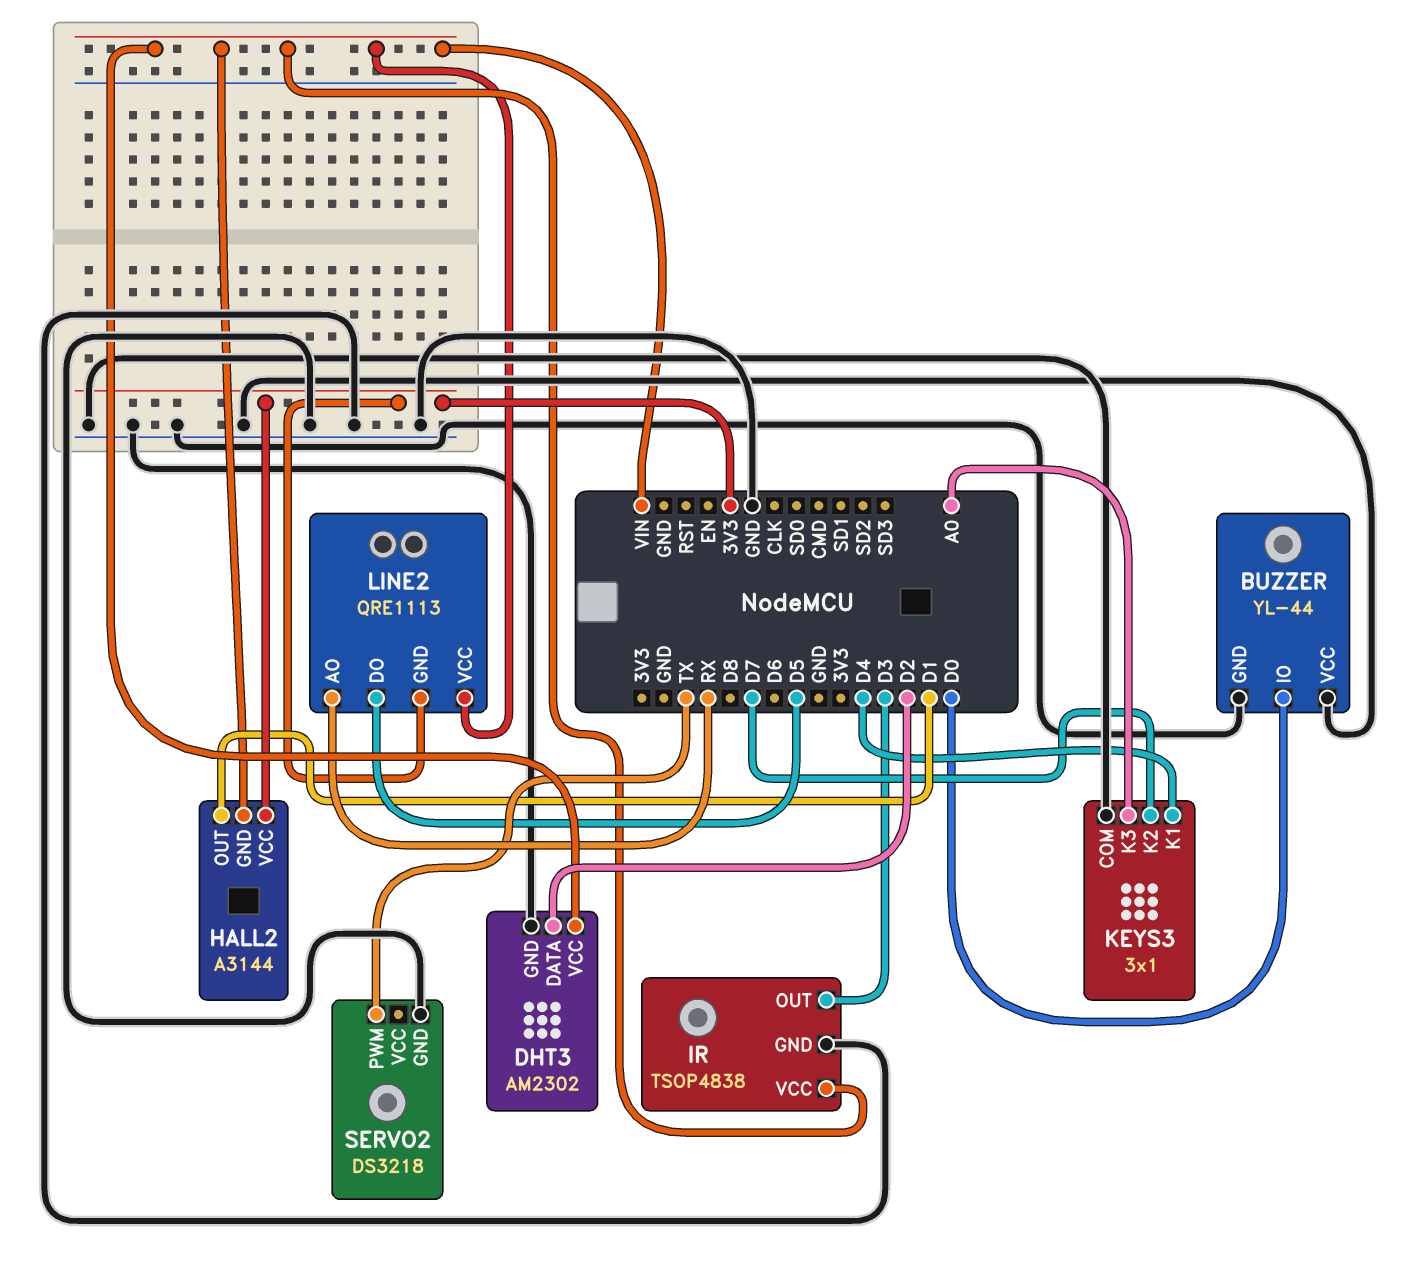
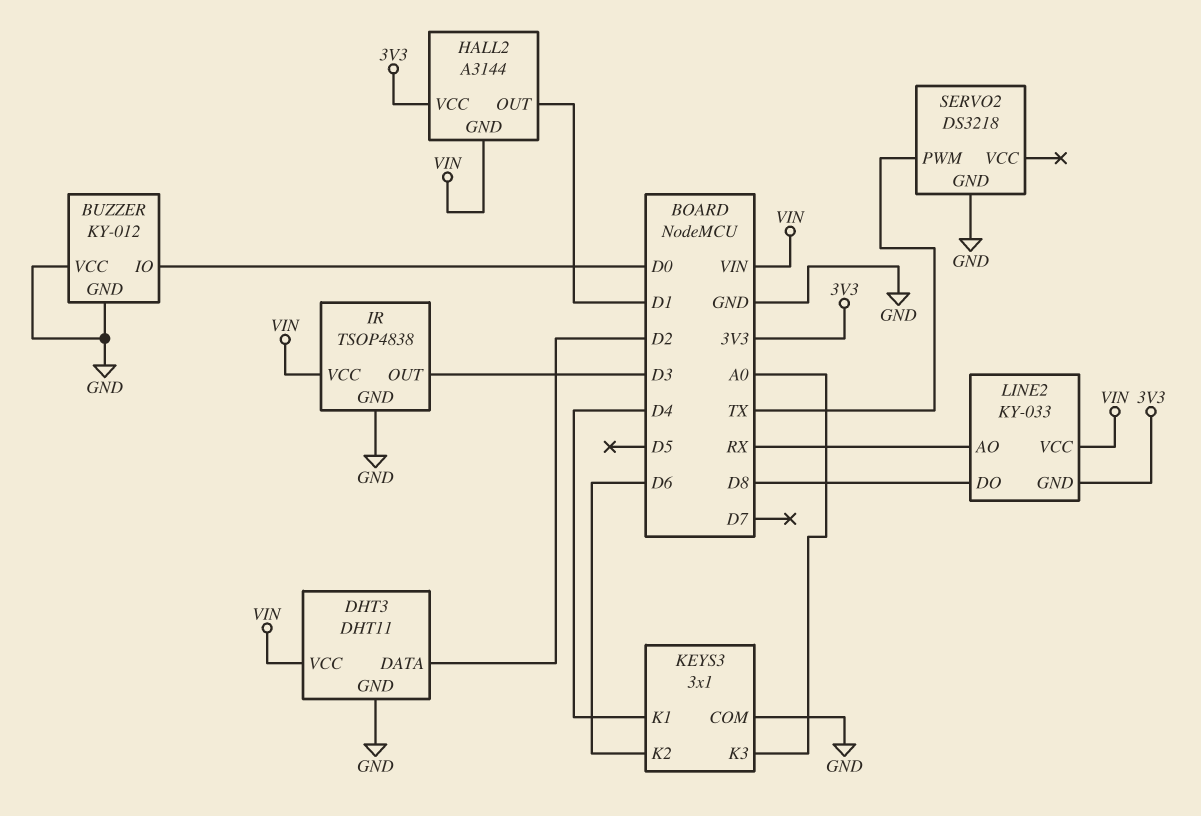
BUZZER: YL-44 -> KY-012
DHT3: AM2302 -> DHT11
KEYS3 pin K2: D7 -> D6
LINE2: QRE1113 -> KY-033
LINE2 pin DO: D5 -> D8

